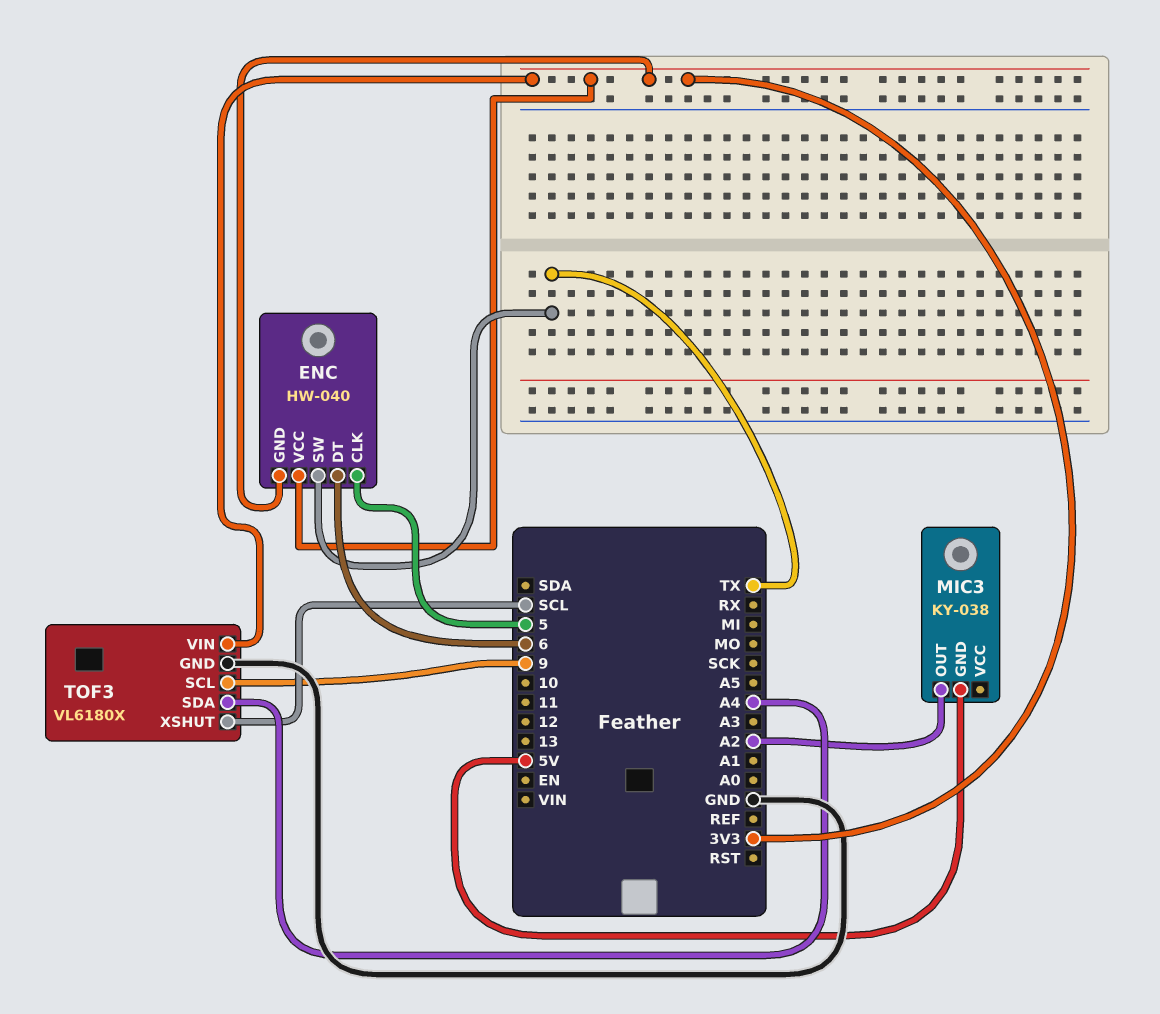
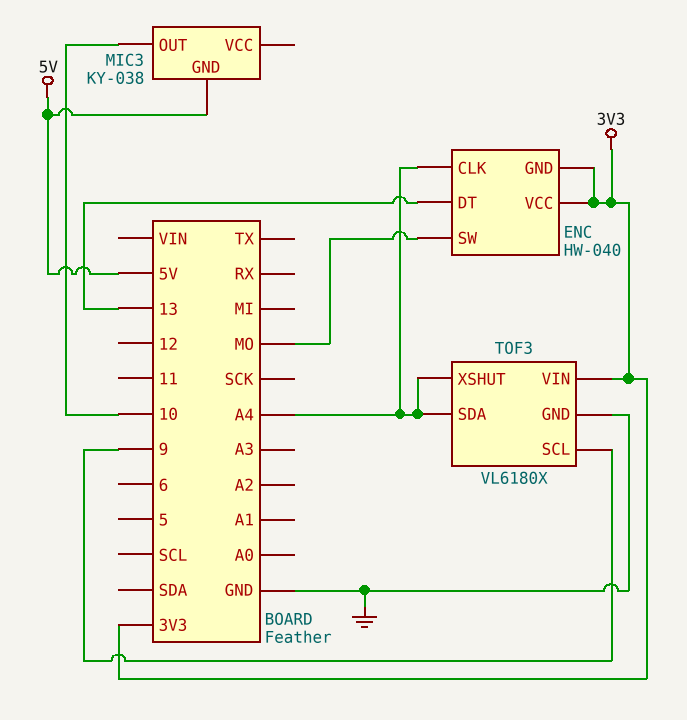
ENC pin CLK: 5 -> A4
ENC pin DT: 6 -> 13
ENC pin SW: TX -> MO
MIC3 pin OUT: A2 -> 10
TOF3 pin XSHUT: SCL -> A4

